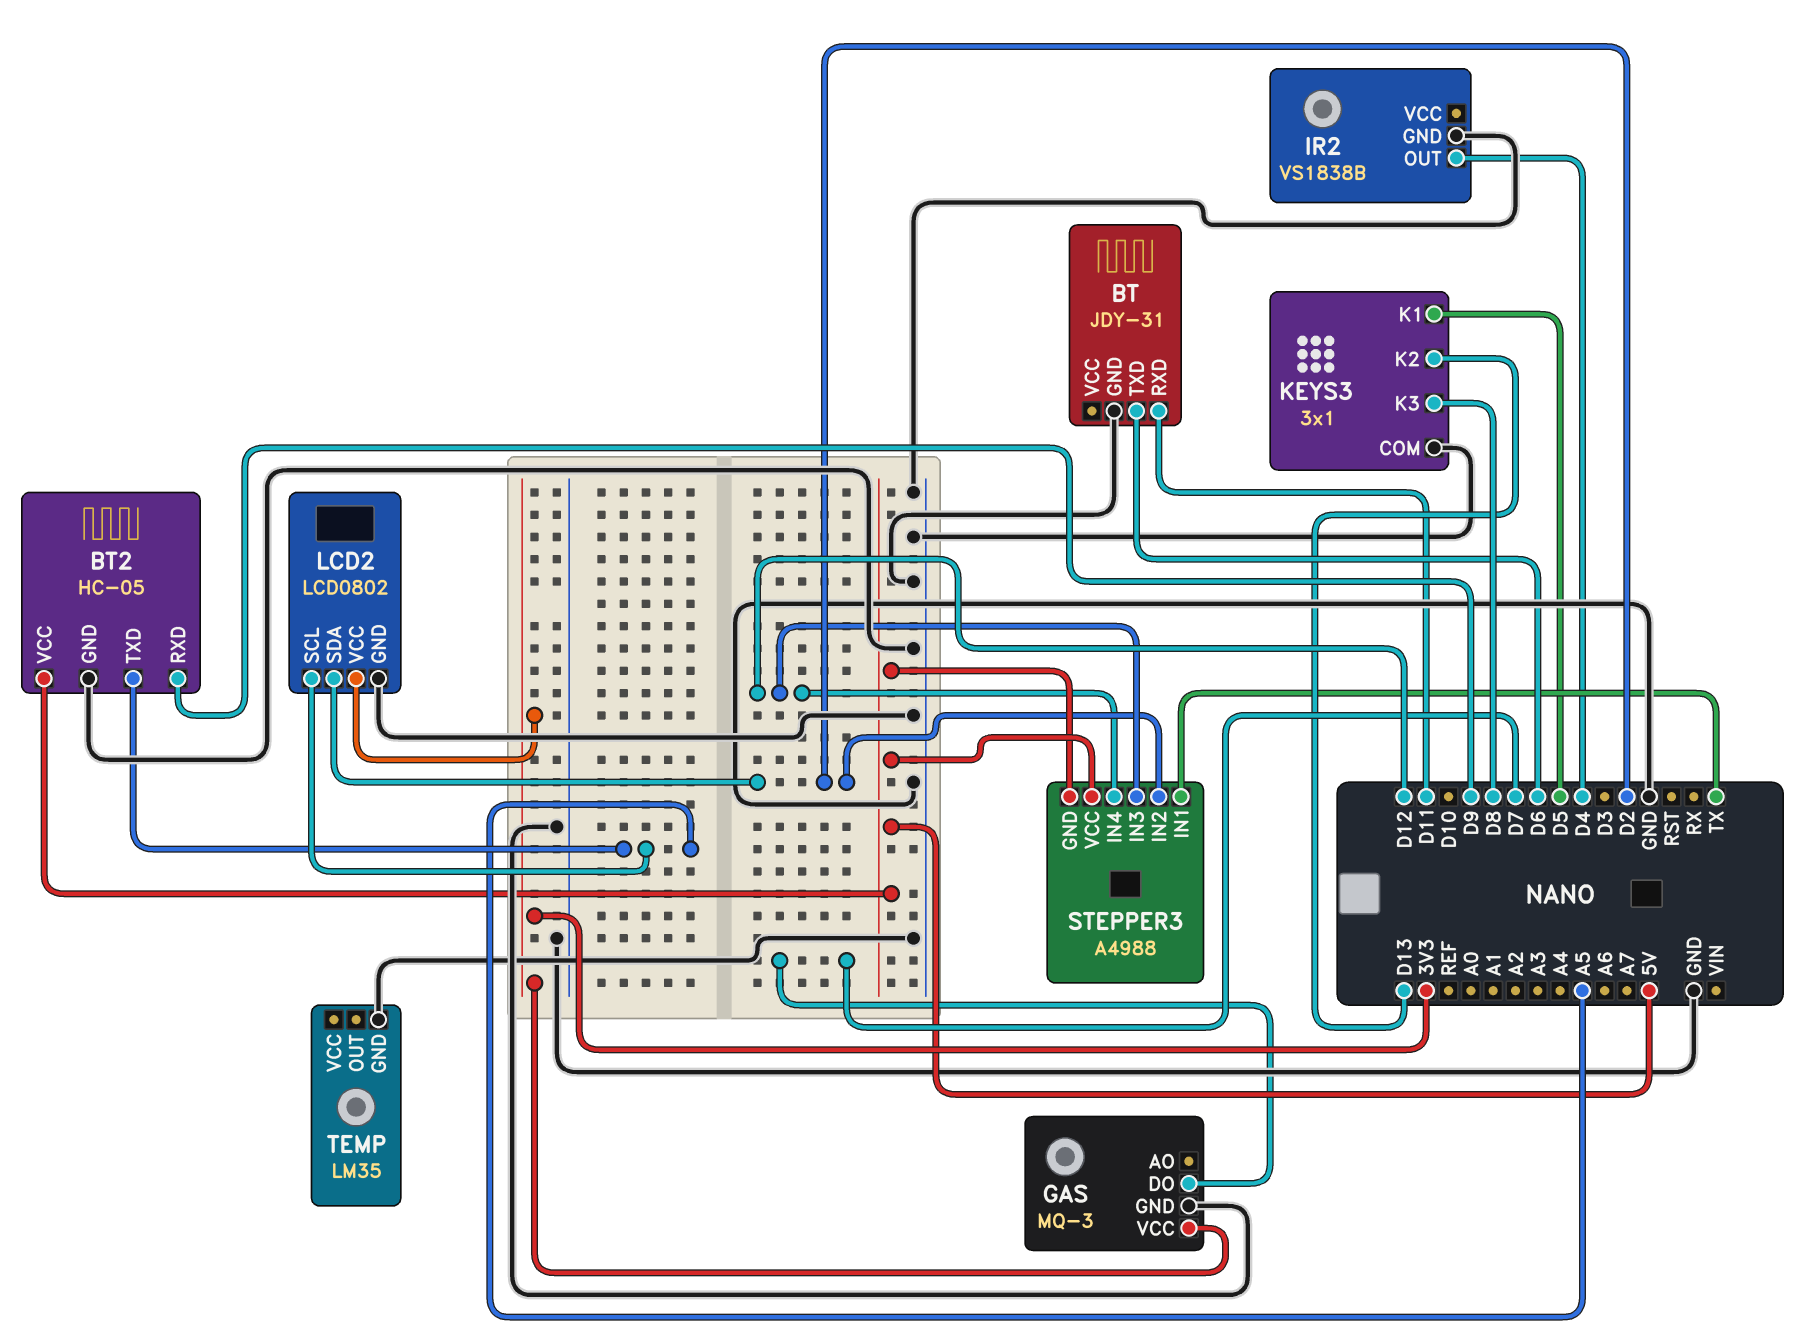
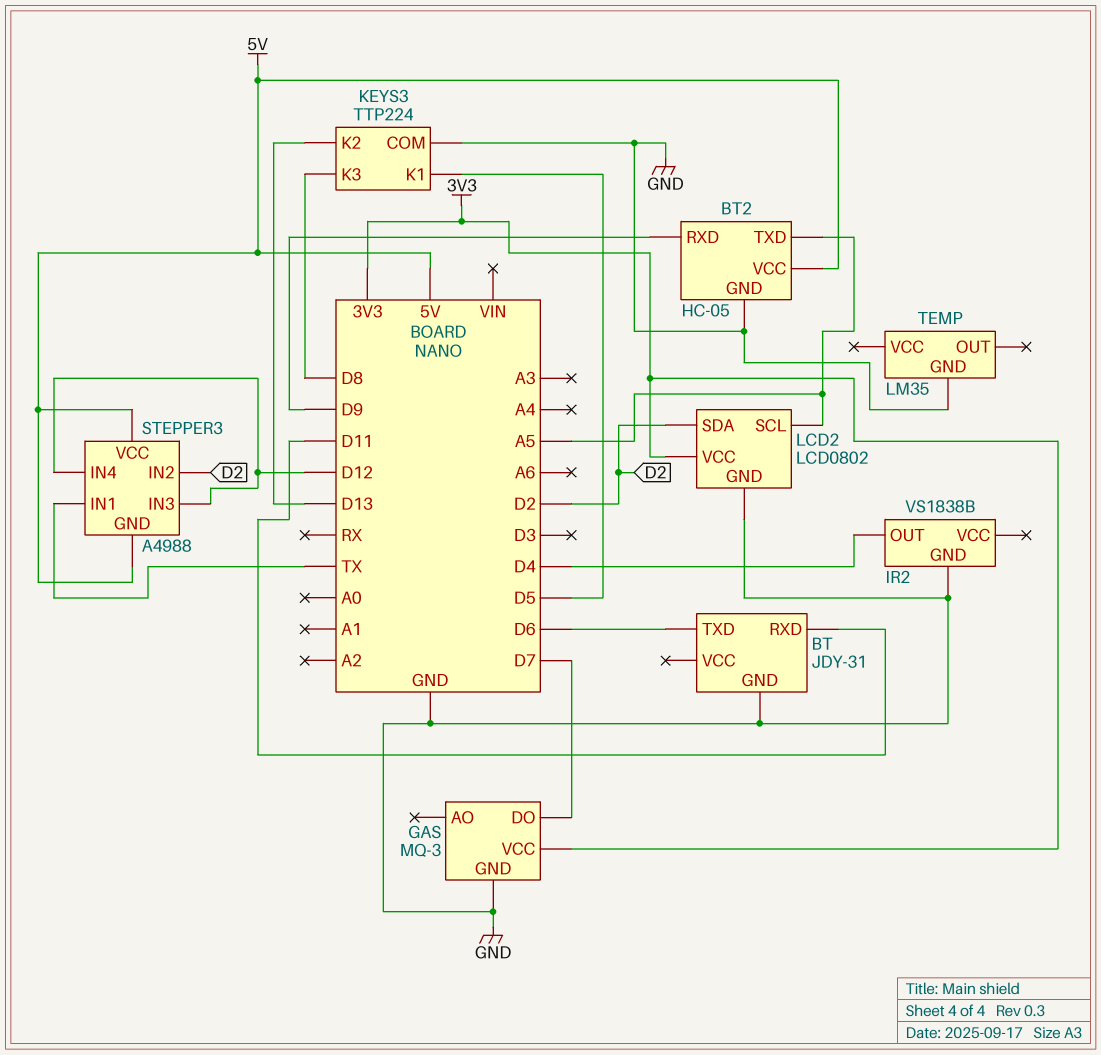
KEYS3: 3x1 -> TTP224

